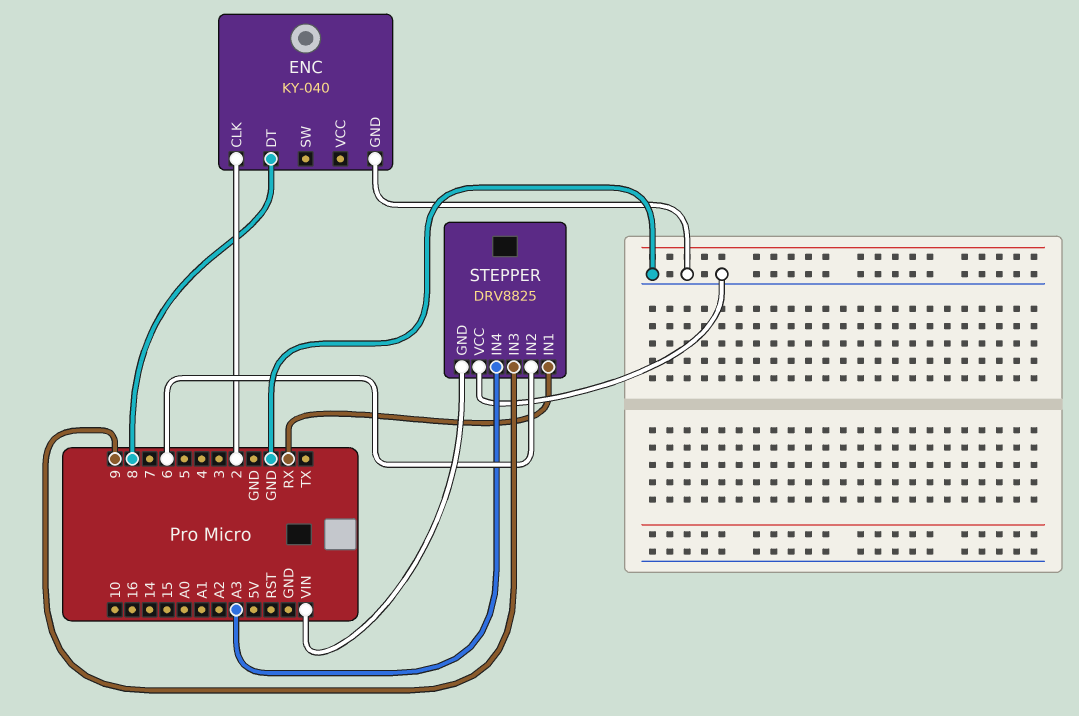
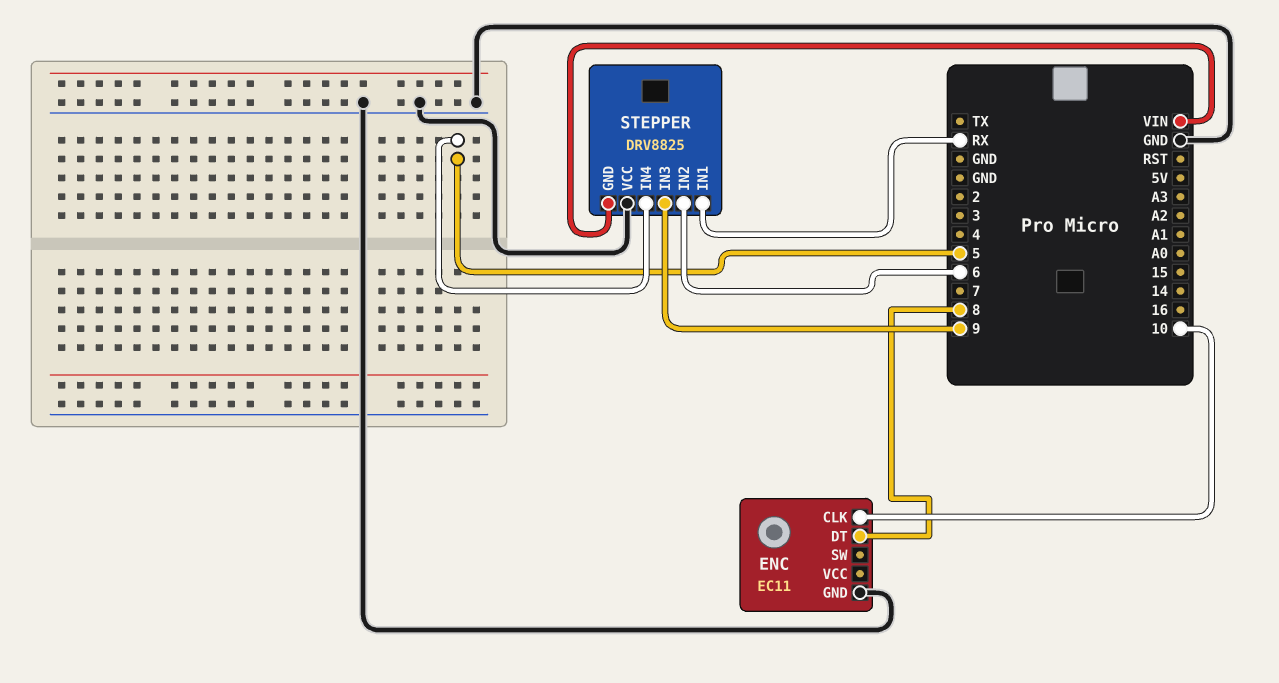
ENC: KY-040 -> EC11
ENC pin CLK: 2 -> 10
STEPPER pin IN4: A3 -> 5

